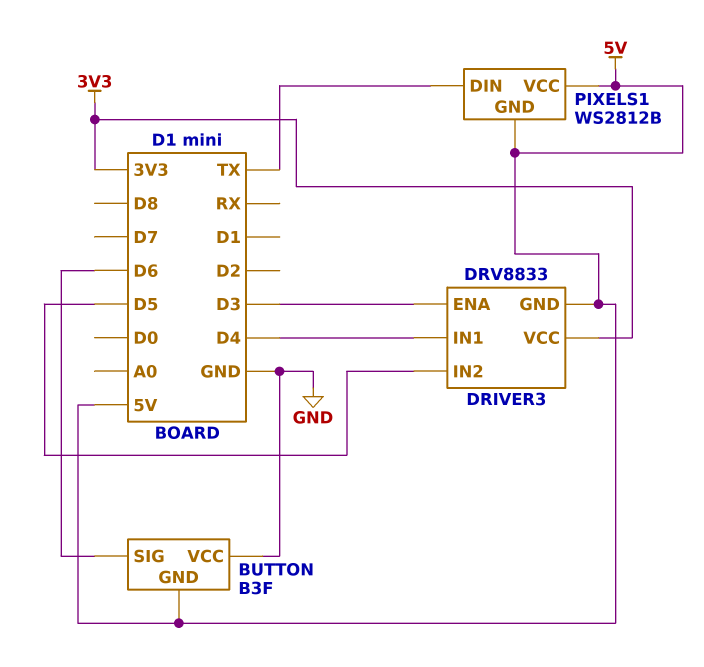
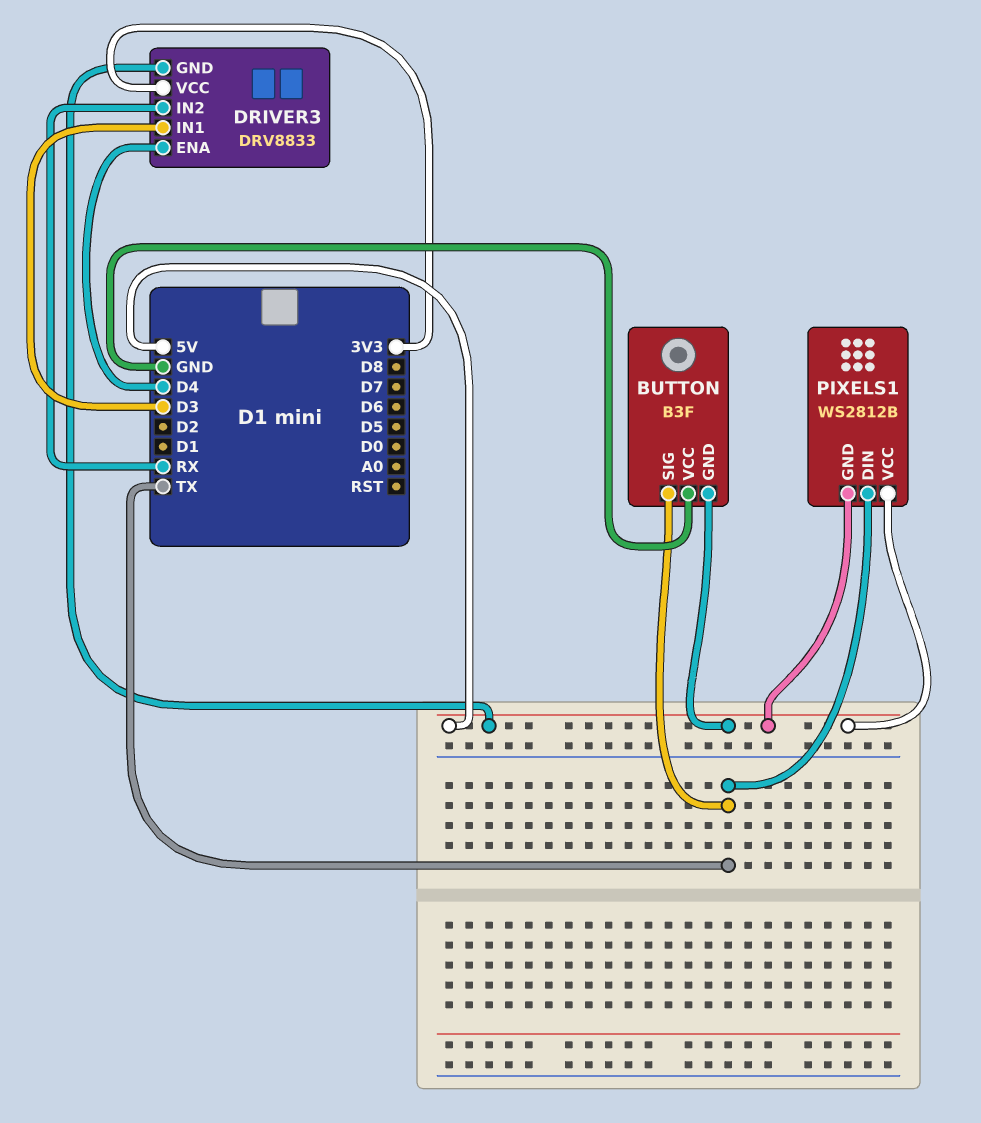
BUTTON pin SIG: D6 -> TX
DRIVER3 pin ENA: D3 -> D4
DRIVER3 pin IN1: D4 -> D3
DRIVER3 pin IN2: D5 -> RX

